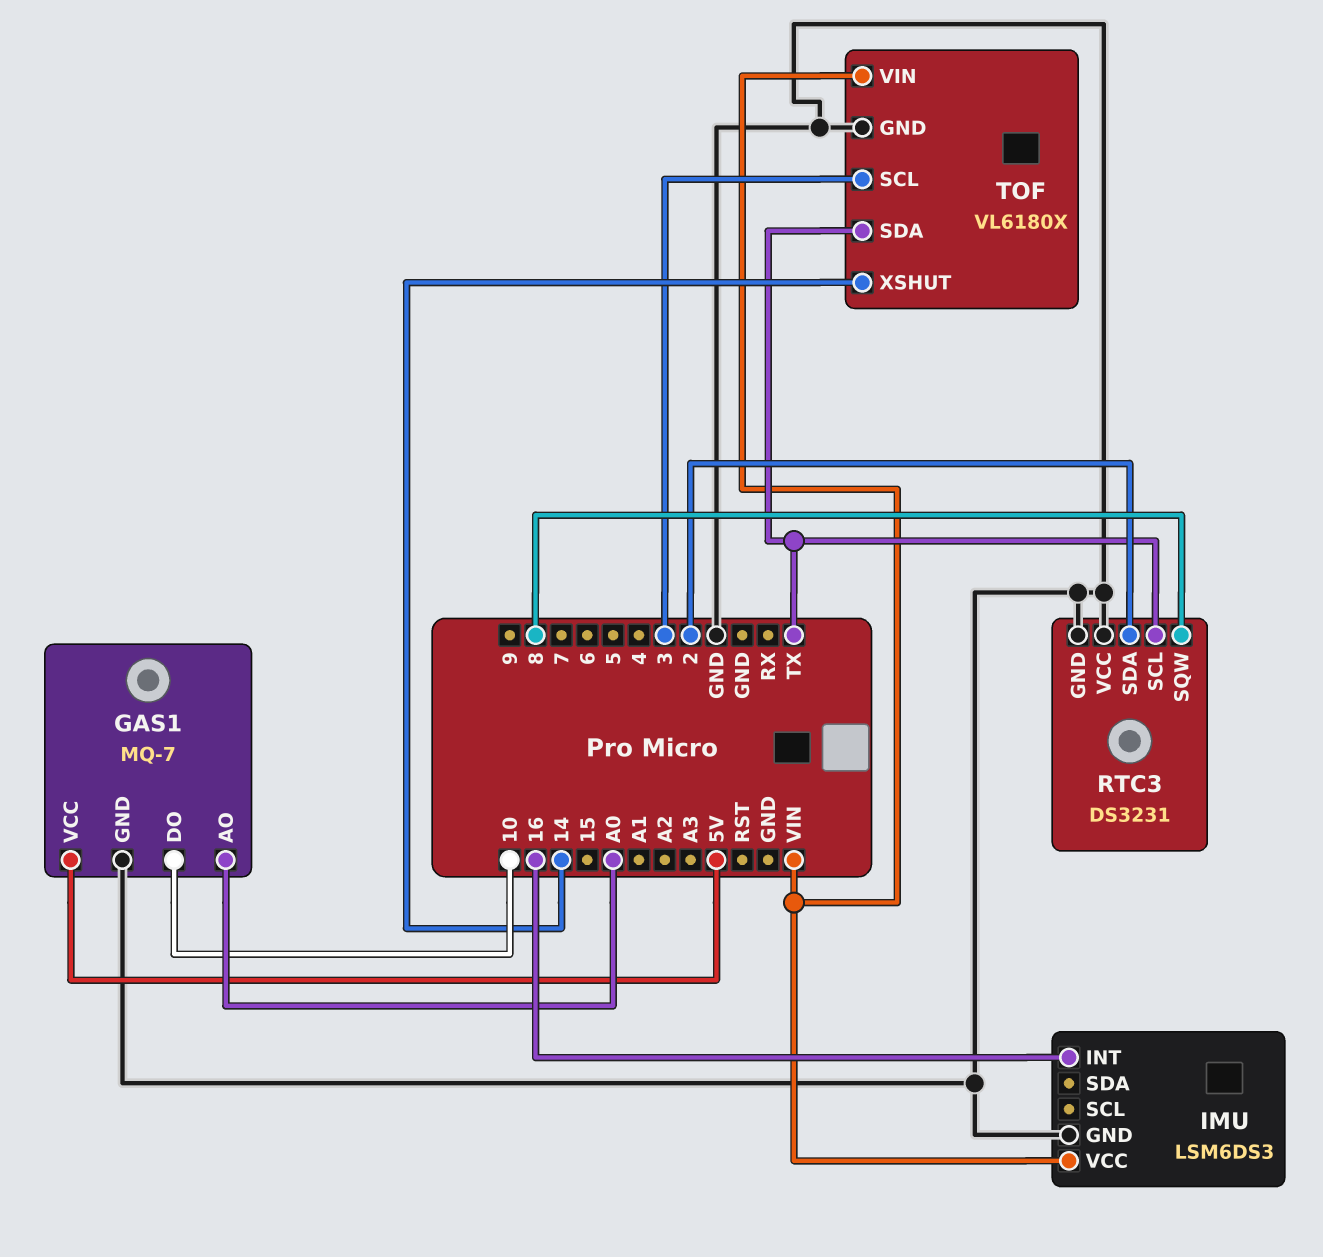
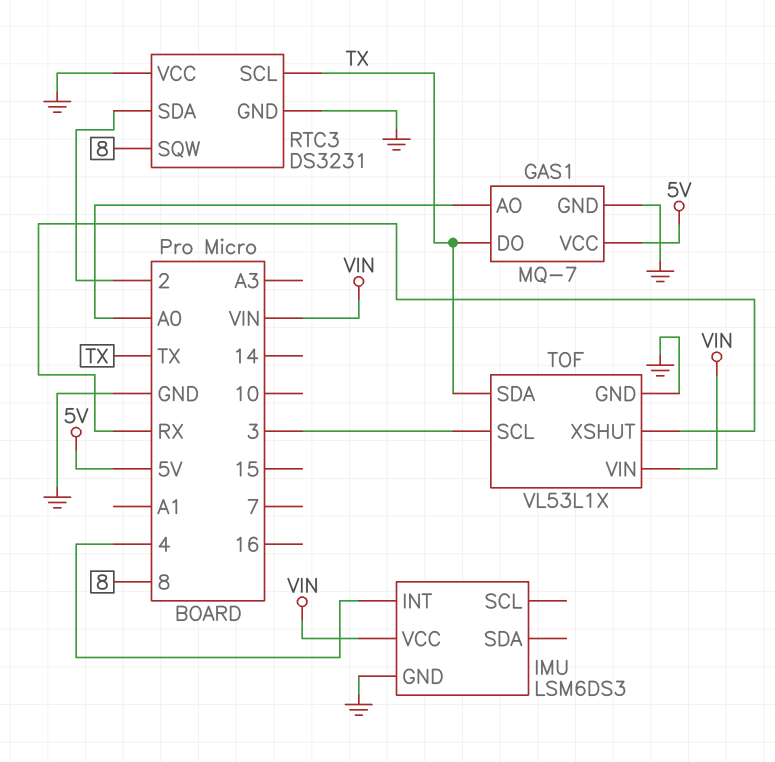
GAS1 pin DO: 10 -> TX
IMU pin INT: 16 -> 4
TOF: VL6180X -> VL53L1X
TOF pin XSHUT: 14 -> RX

